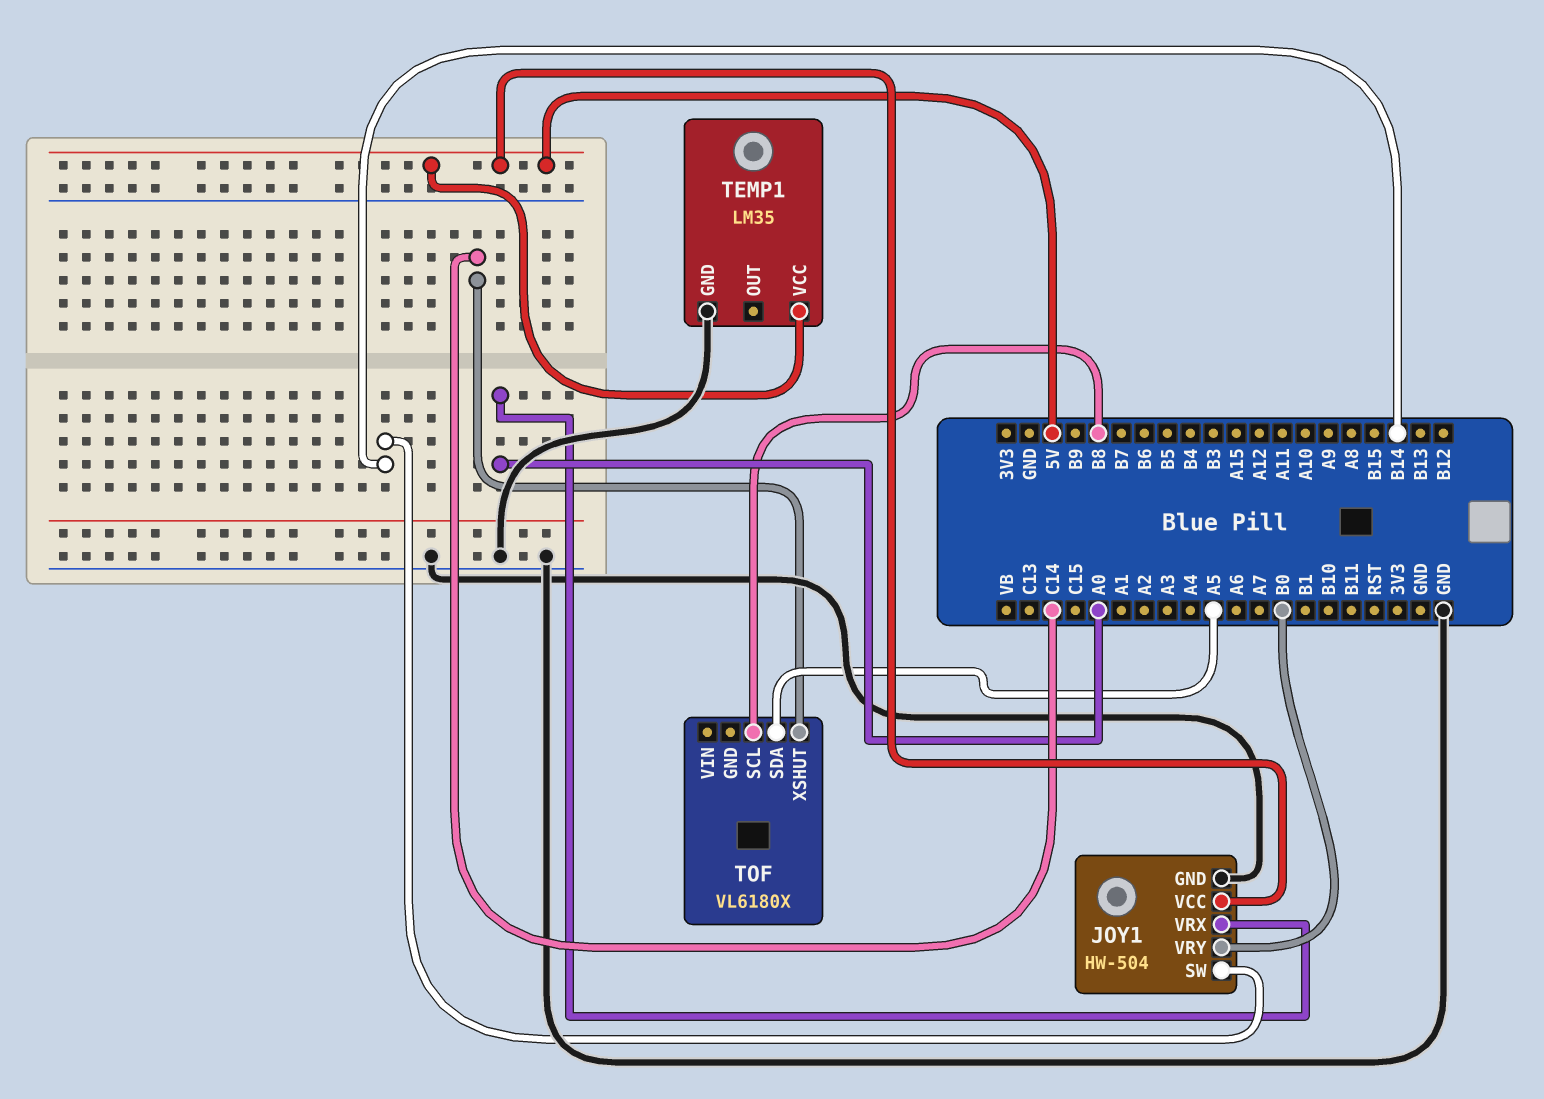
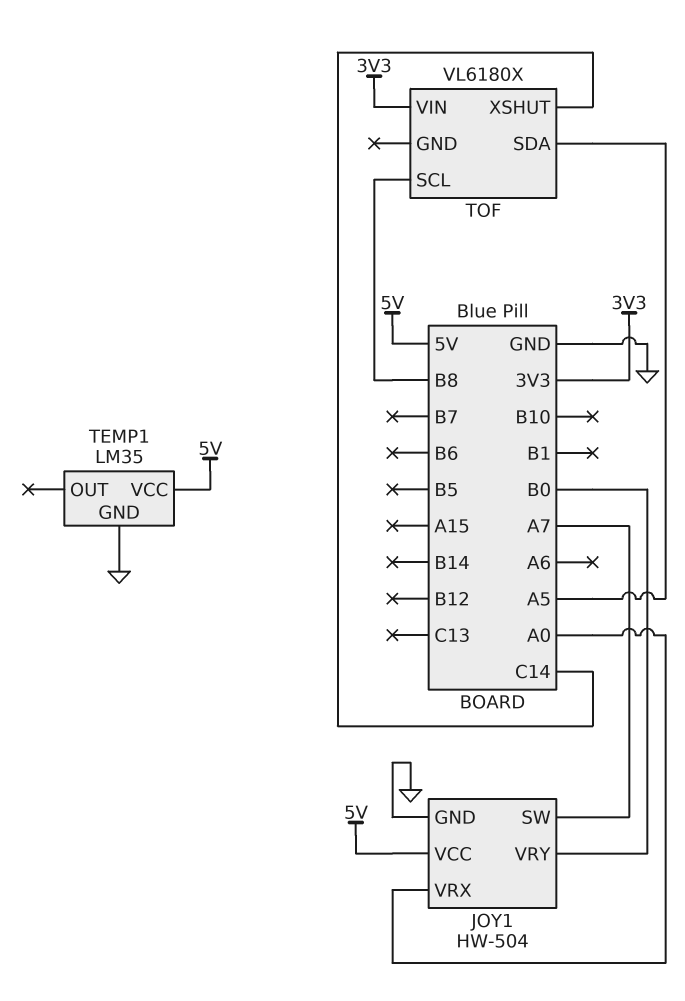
JOY1 pin SW: B14 -> A7
TOF pin VIN: none -> 3V3

